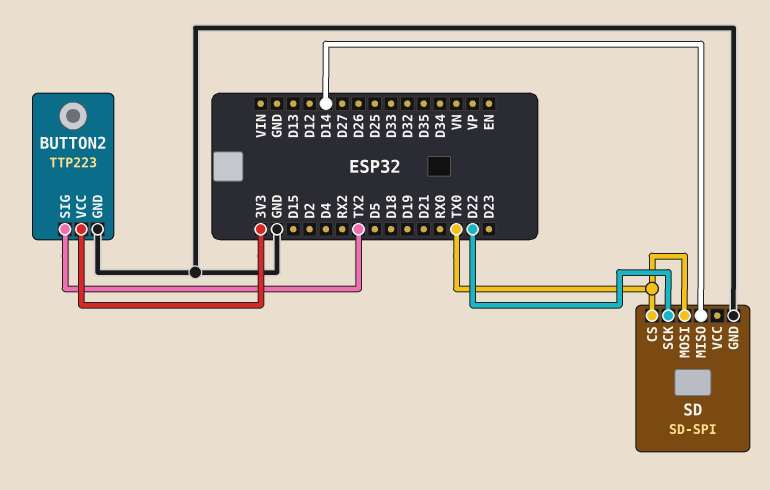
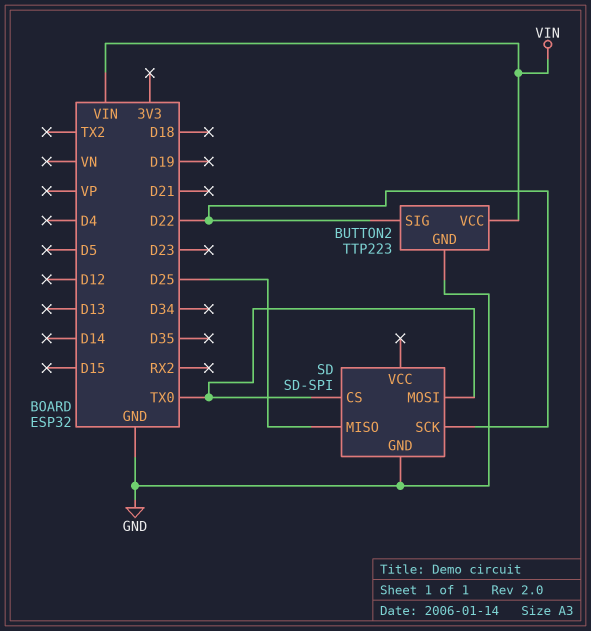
BUTTON2 pin SIG: TX2 -> D22
BUTTON2 pin VCC: 3V3 -> VIN
SD pin MISO: D14 -> D25

